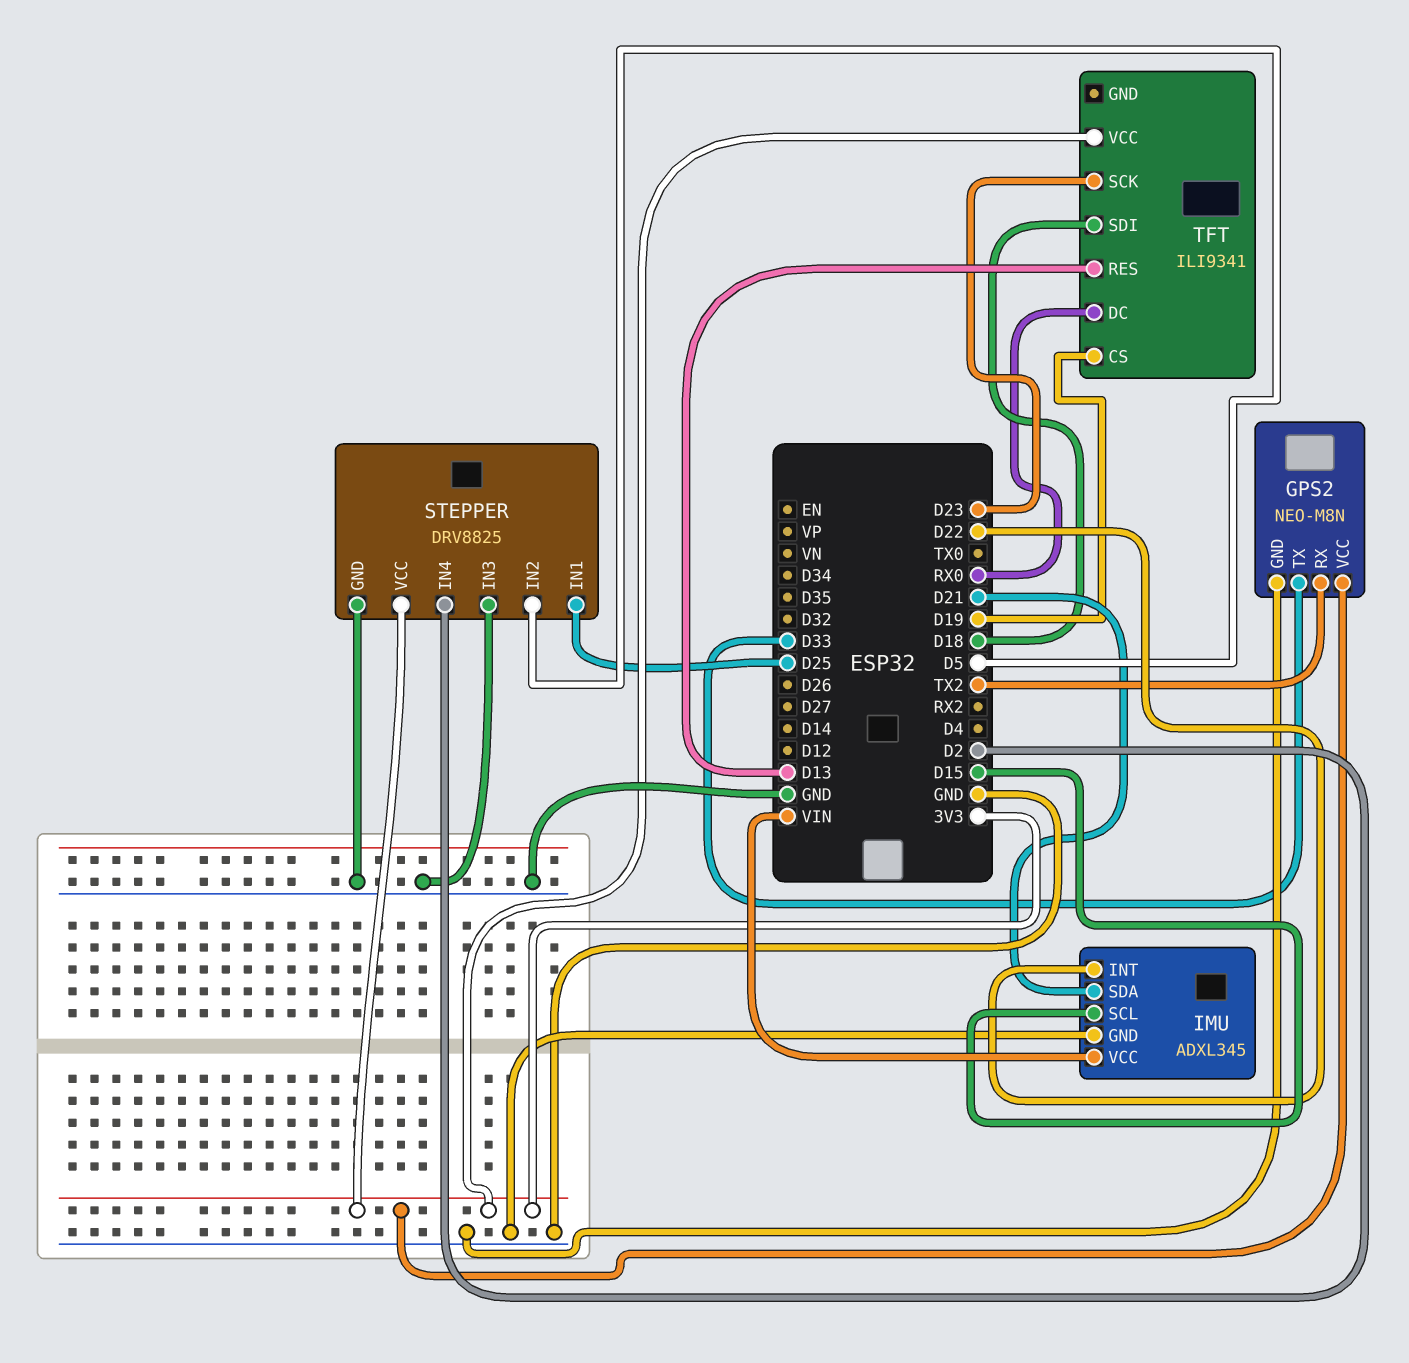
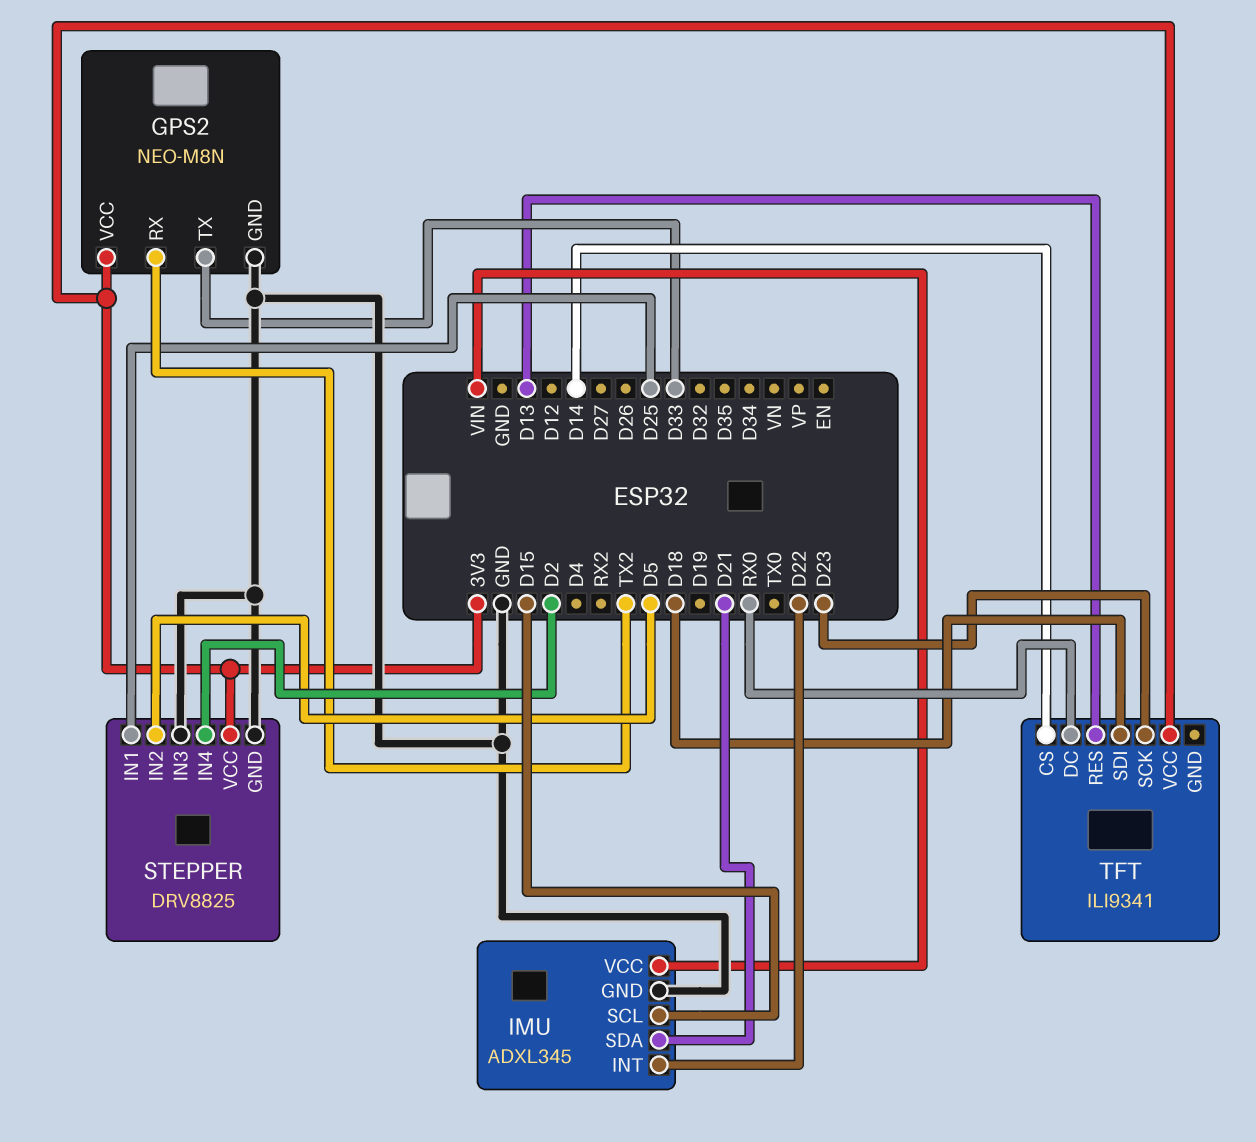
TFT pin CS: D19 -> D14

